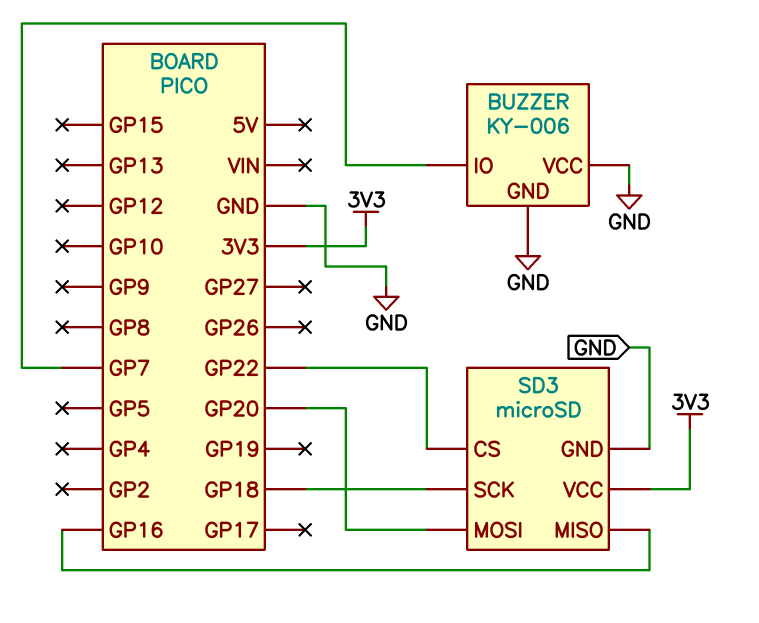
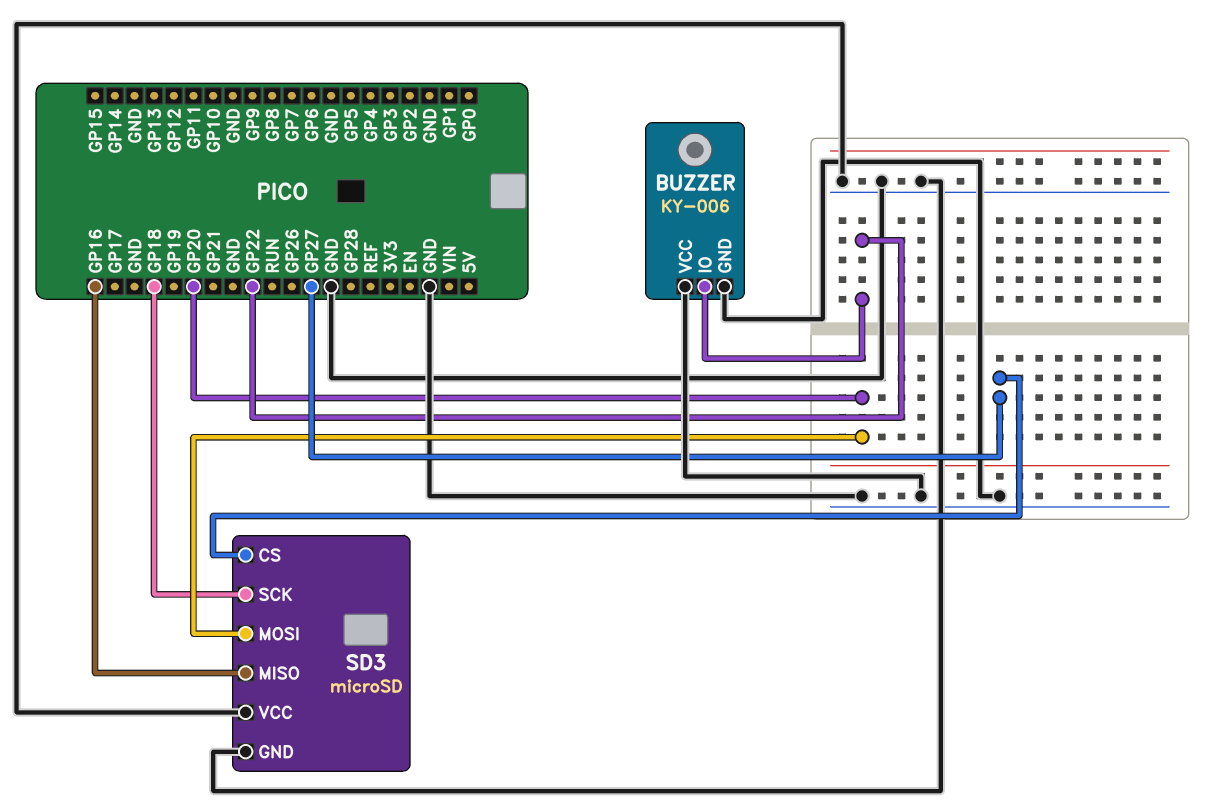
BUZZER pin IO: GP7 -> GP22
SD3 pin CS: GP22 -> GP27
SD3 pin VCC: 3V3 -> GND

